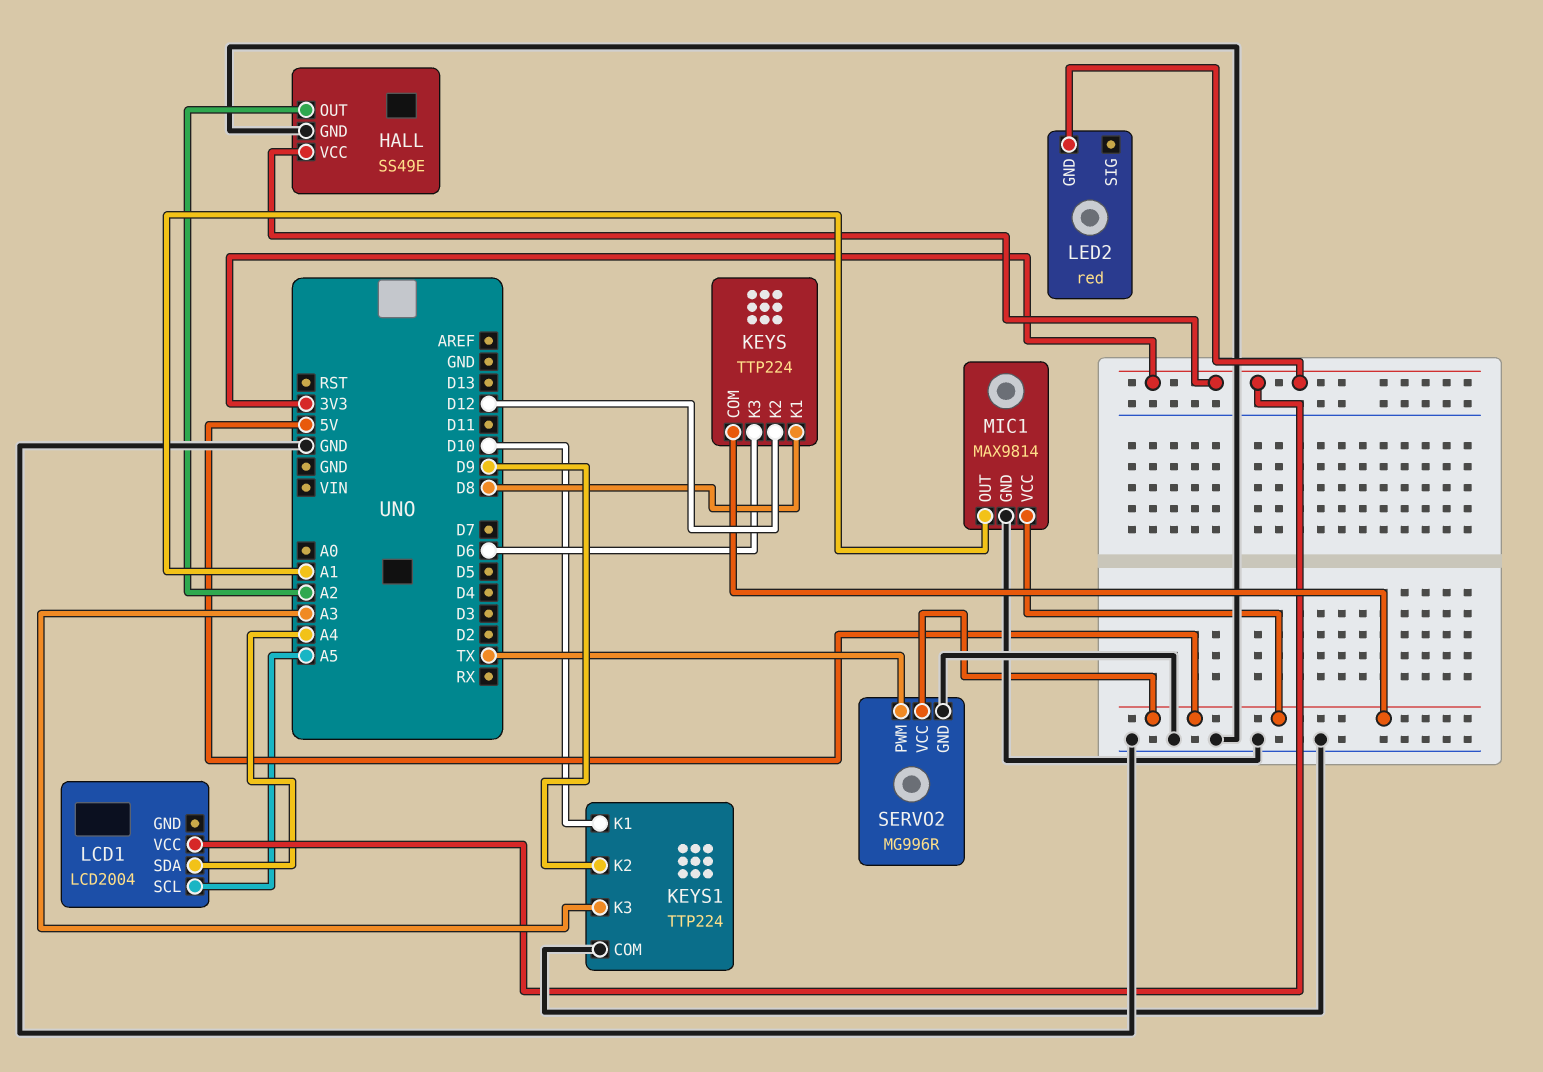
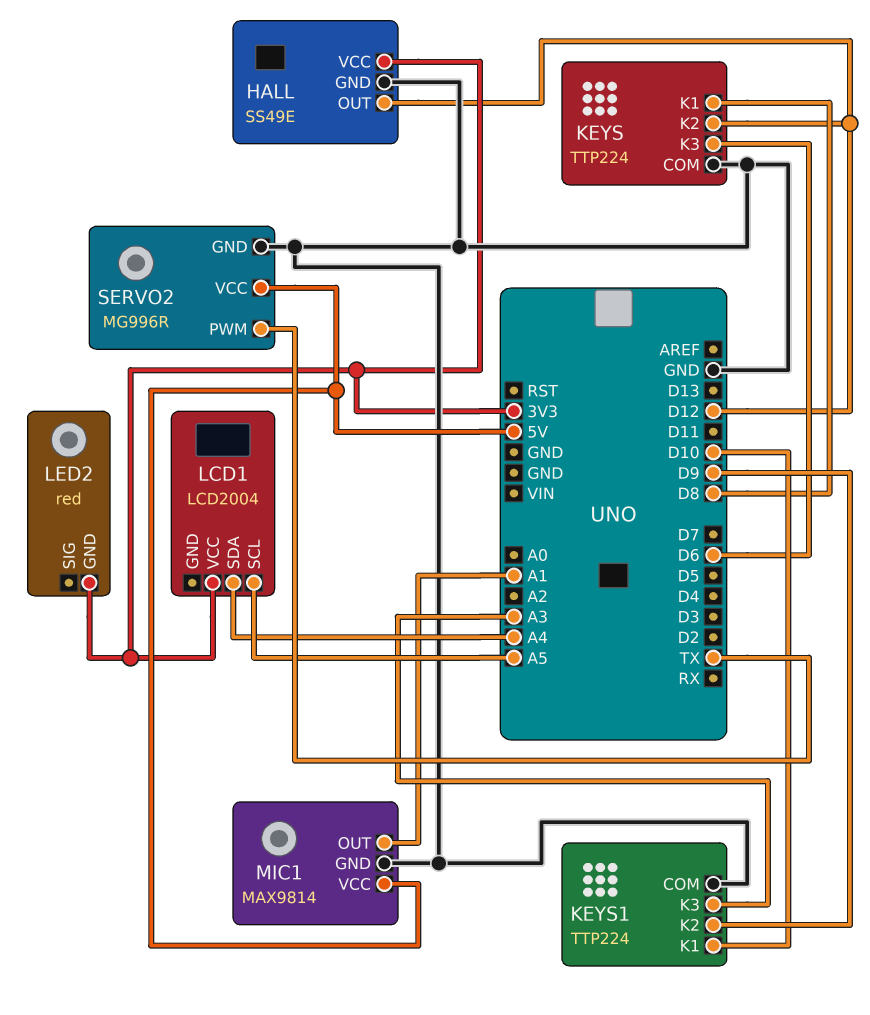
HALL pin OUT: A2 -> D12
KEYS pin COM: 5V -> GND

